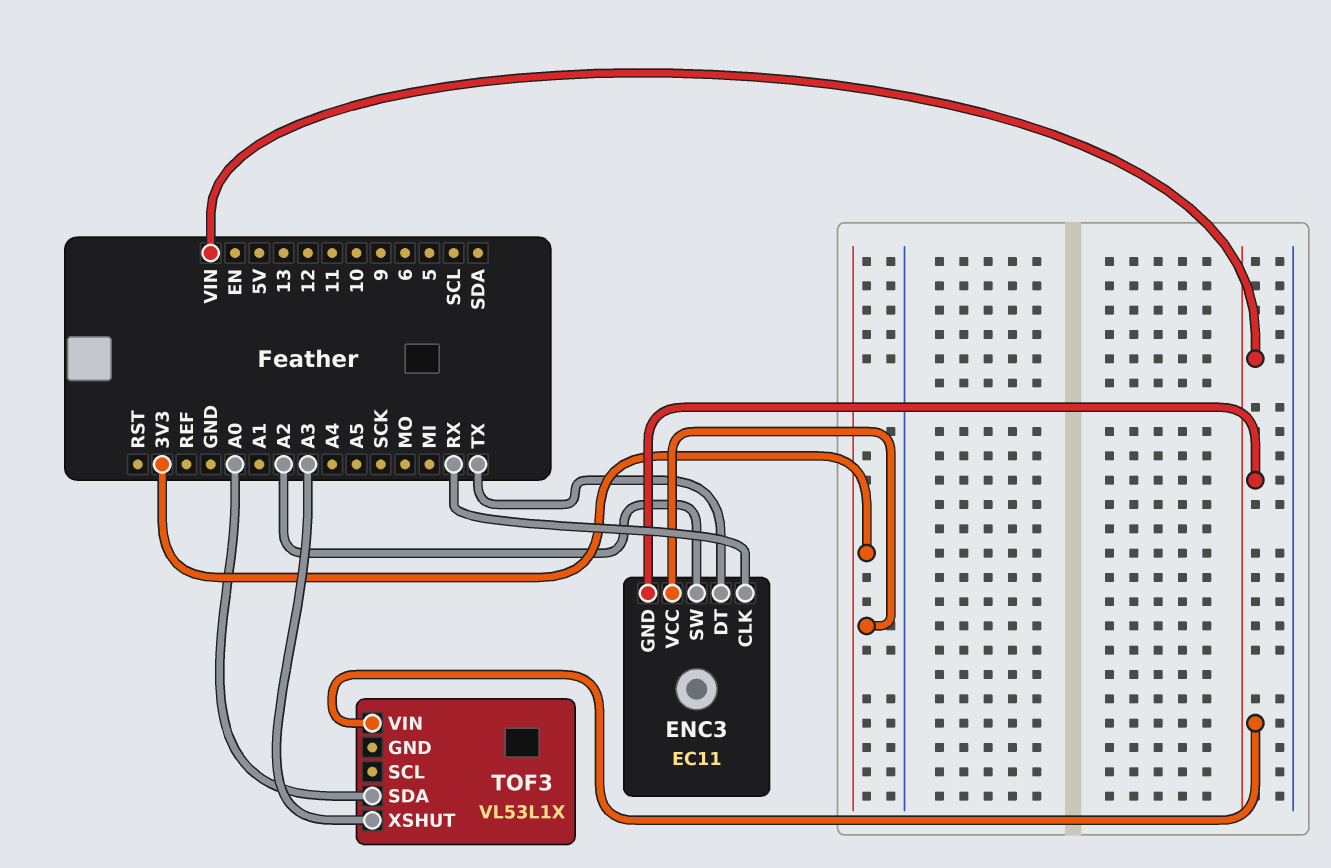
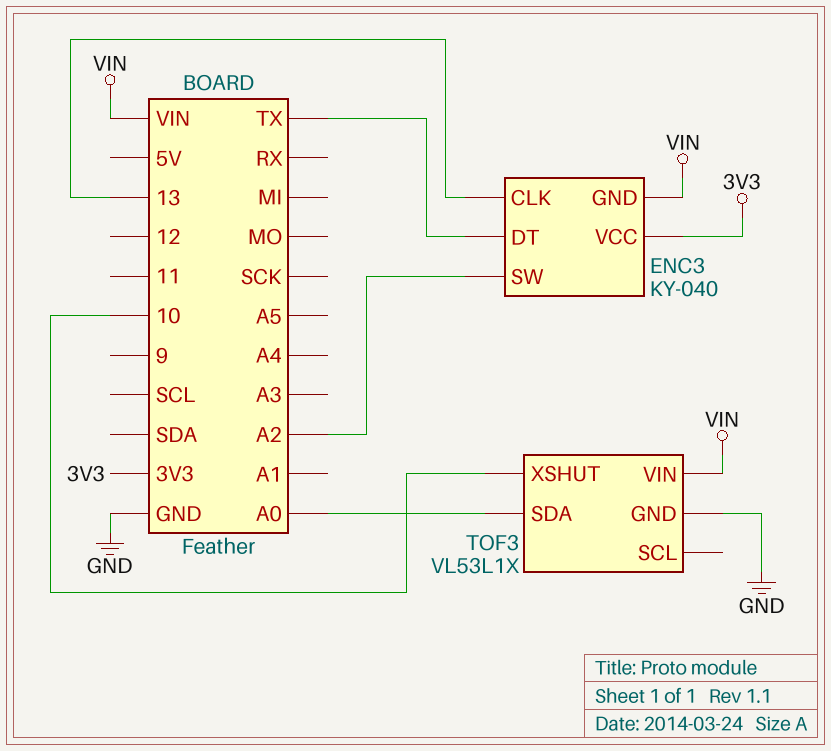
ENC3: EC11 -> KY-040
ENC3 pin CLK: RX -> 13
TOF3 pin GND: none -> GND
TOF3 pin XSHUT: A3 -> 10

